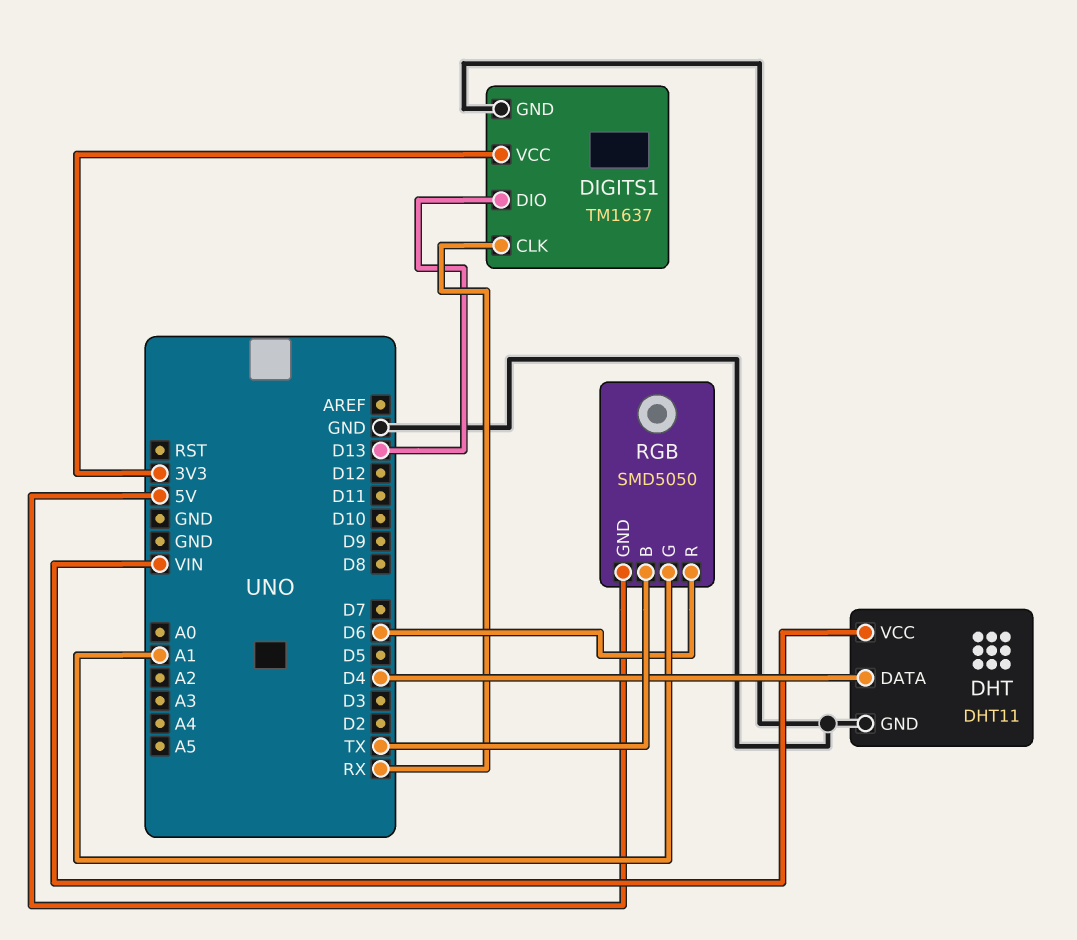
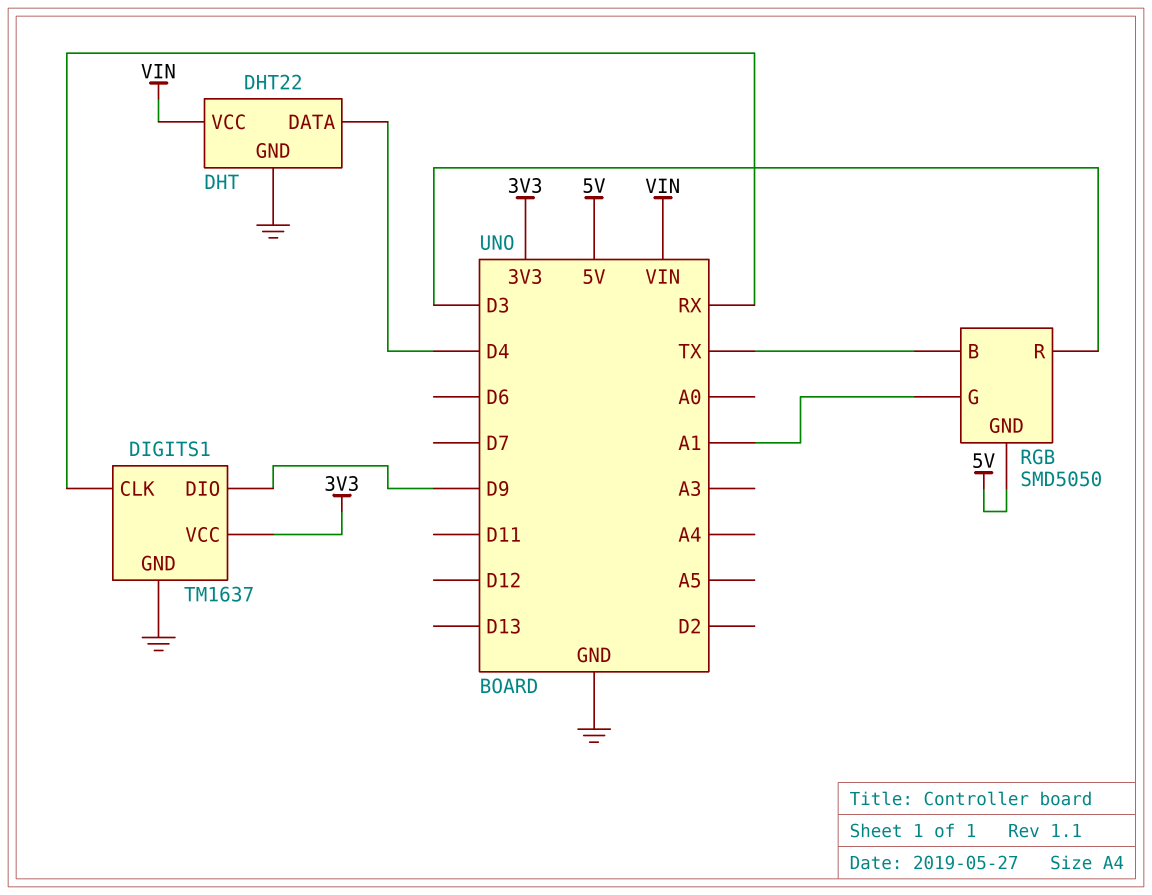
DHT: DHT11 -> DHT22
DIGITS1 pin DIO: D13 -> D9
RGB pin R: D6 -> D3

